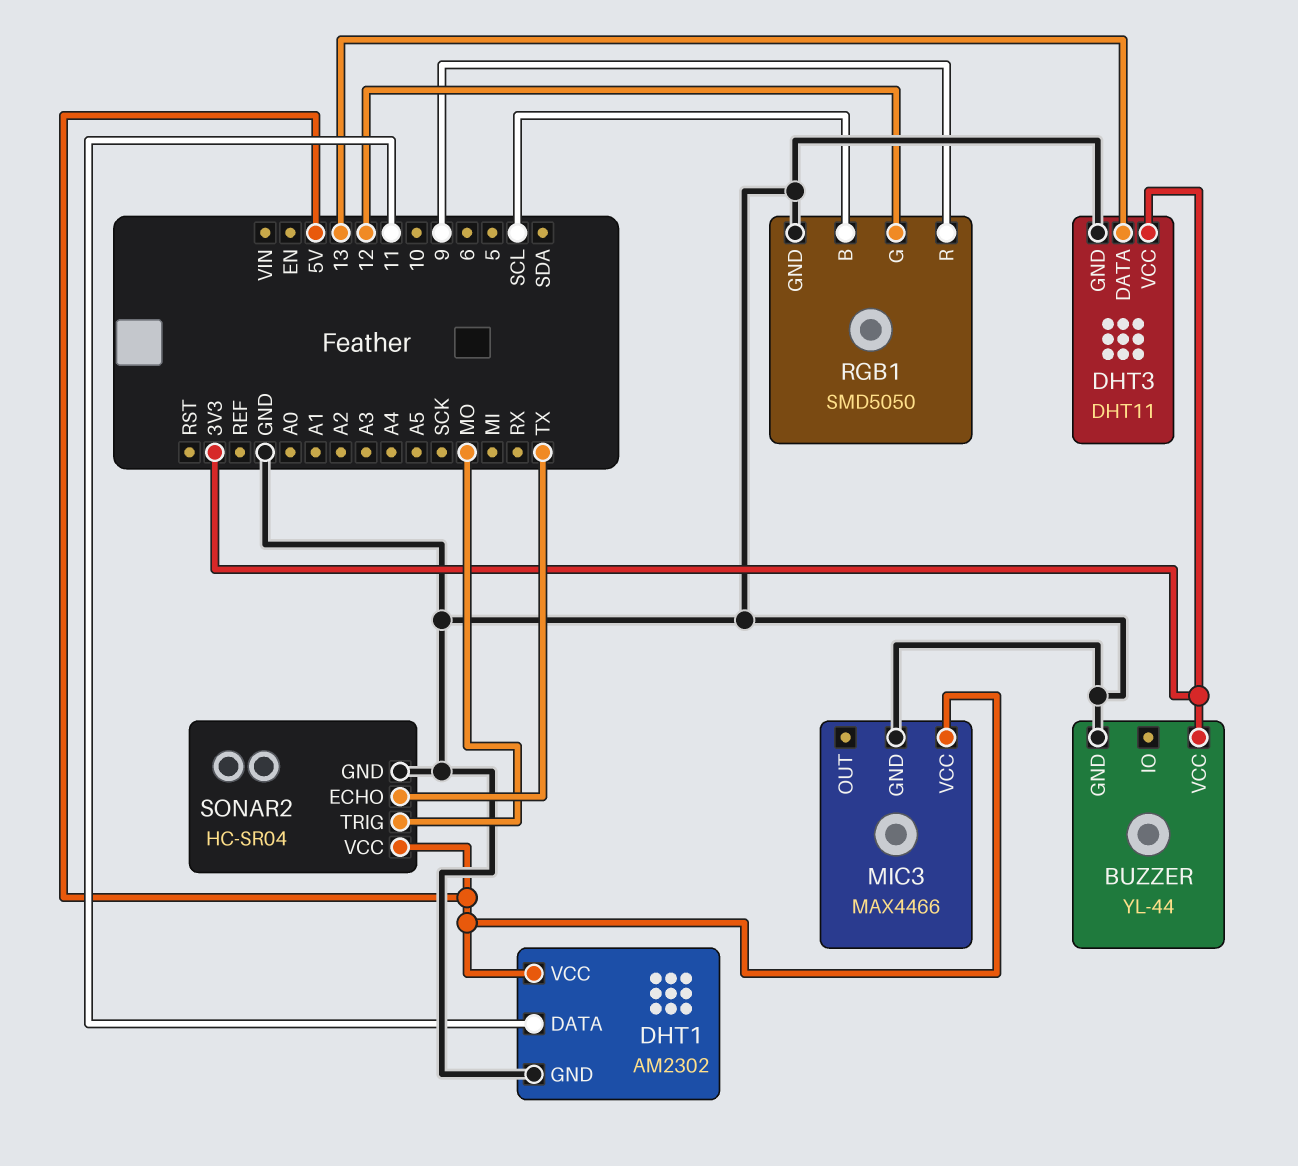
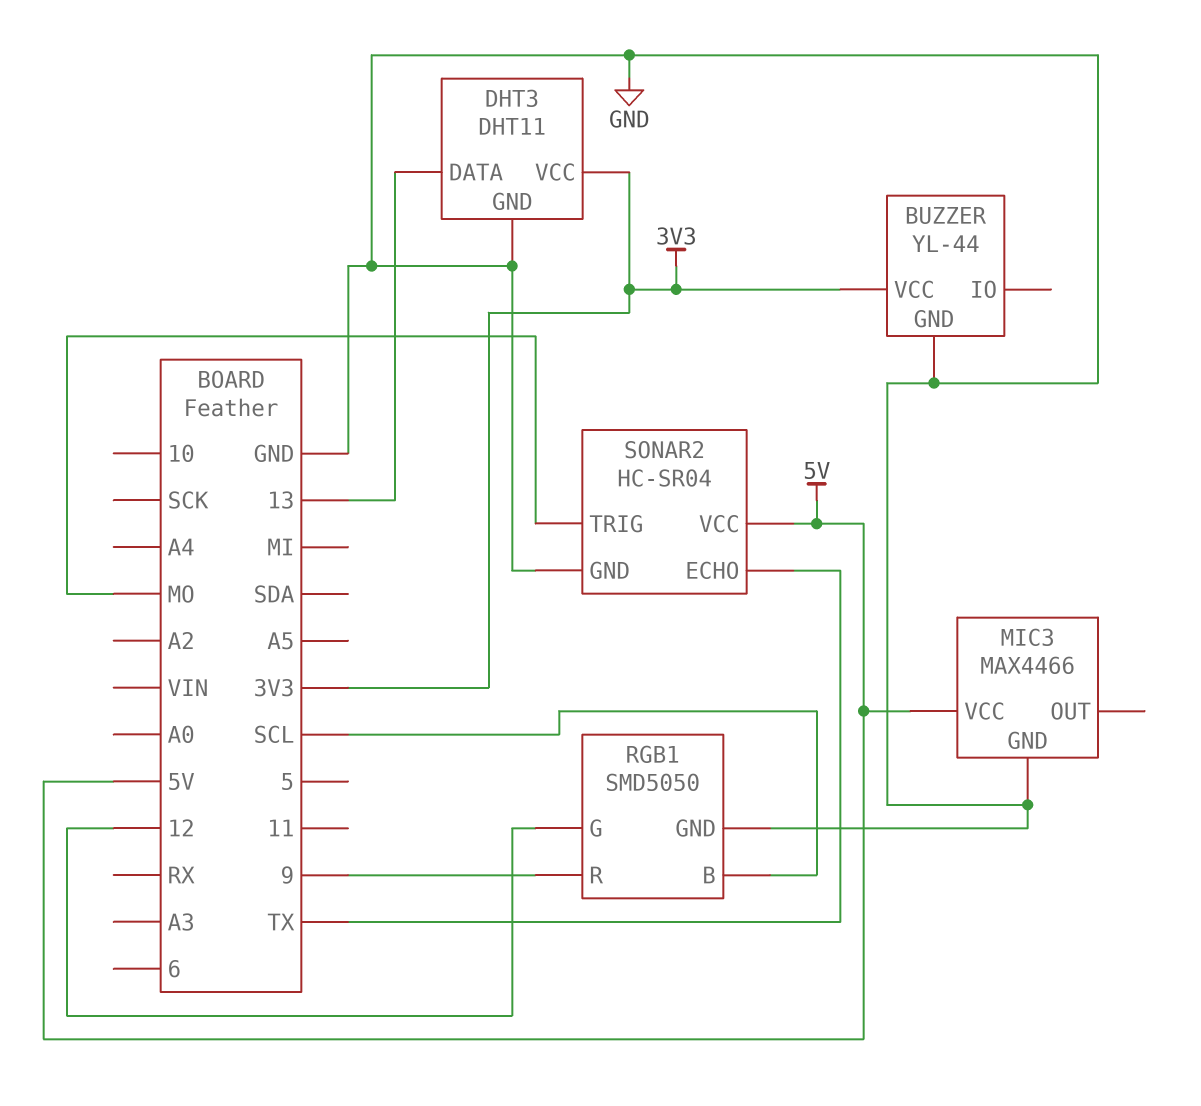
DHT1: AM2302 -> none
DHT1 pin DATA: 11 -> none
DHT1 pin GND: GND -> none
DHT1 pin VCC: 5V -> none

